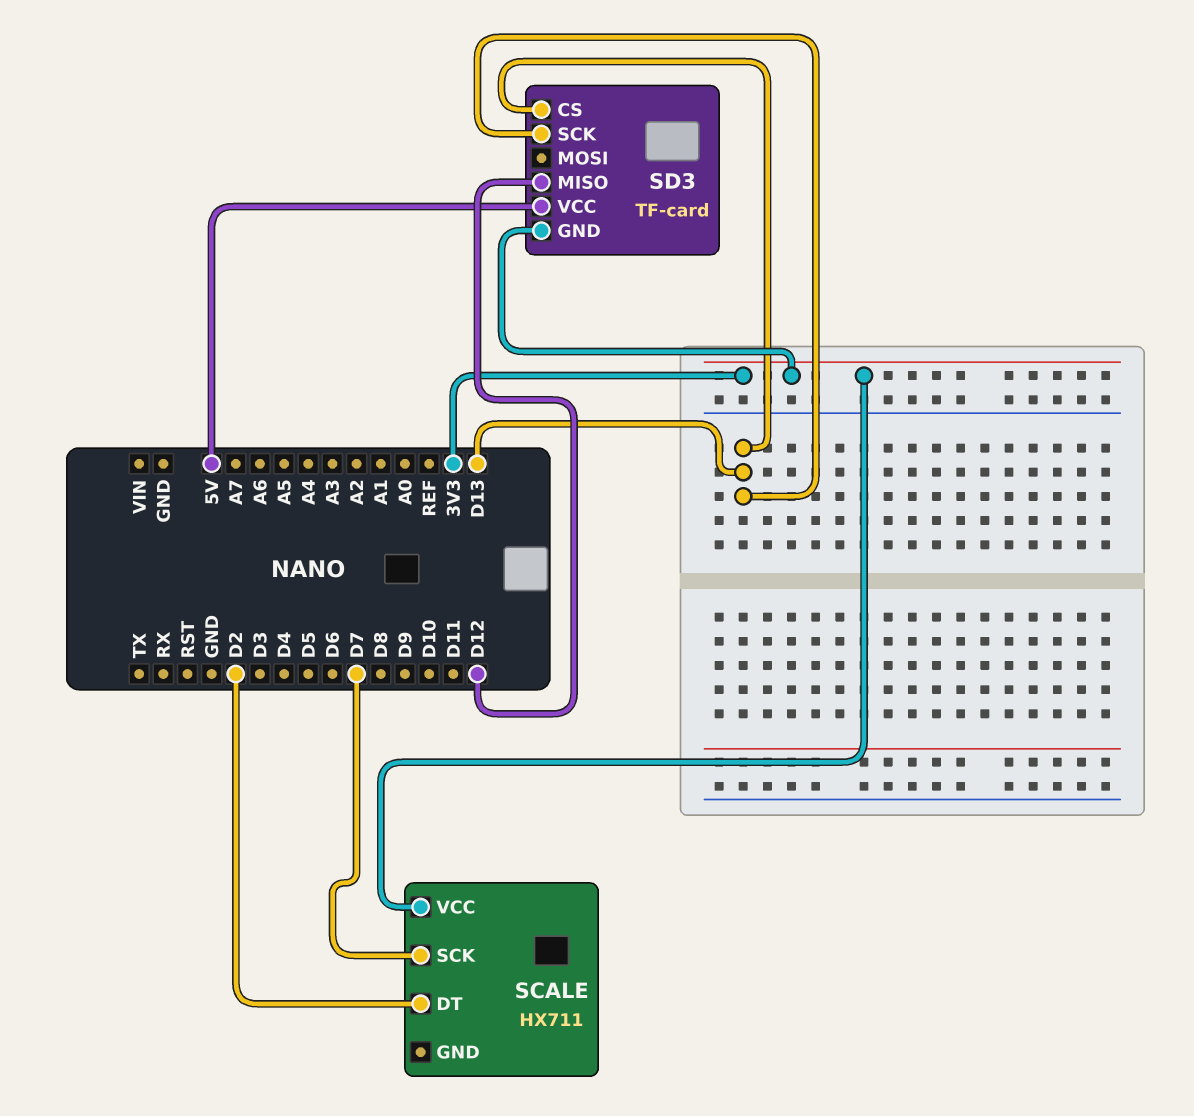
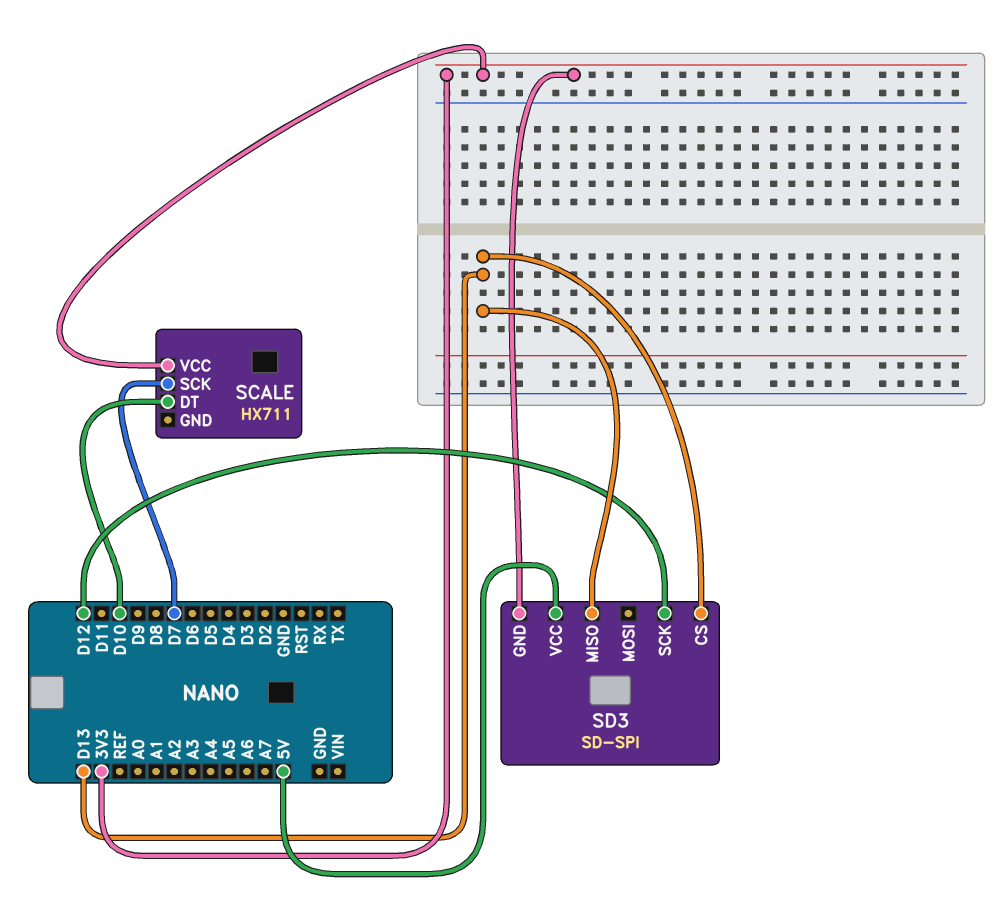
SCALE pin DT: D2 -> D10
SD3: TF-card -> SD-SPI
SD3 pin MISO: D12 -> D13
SD3 pin SCK: D13 -> D12

